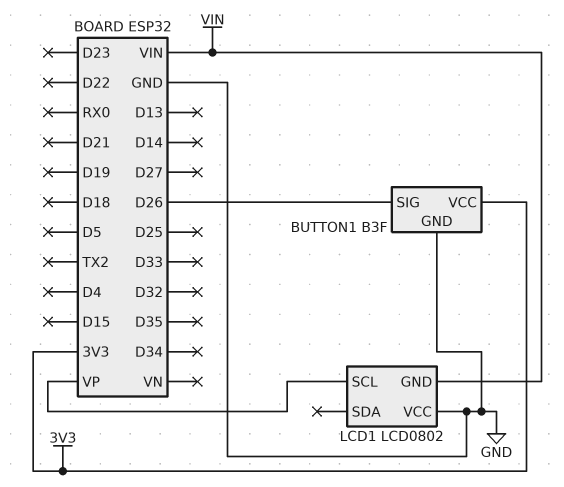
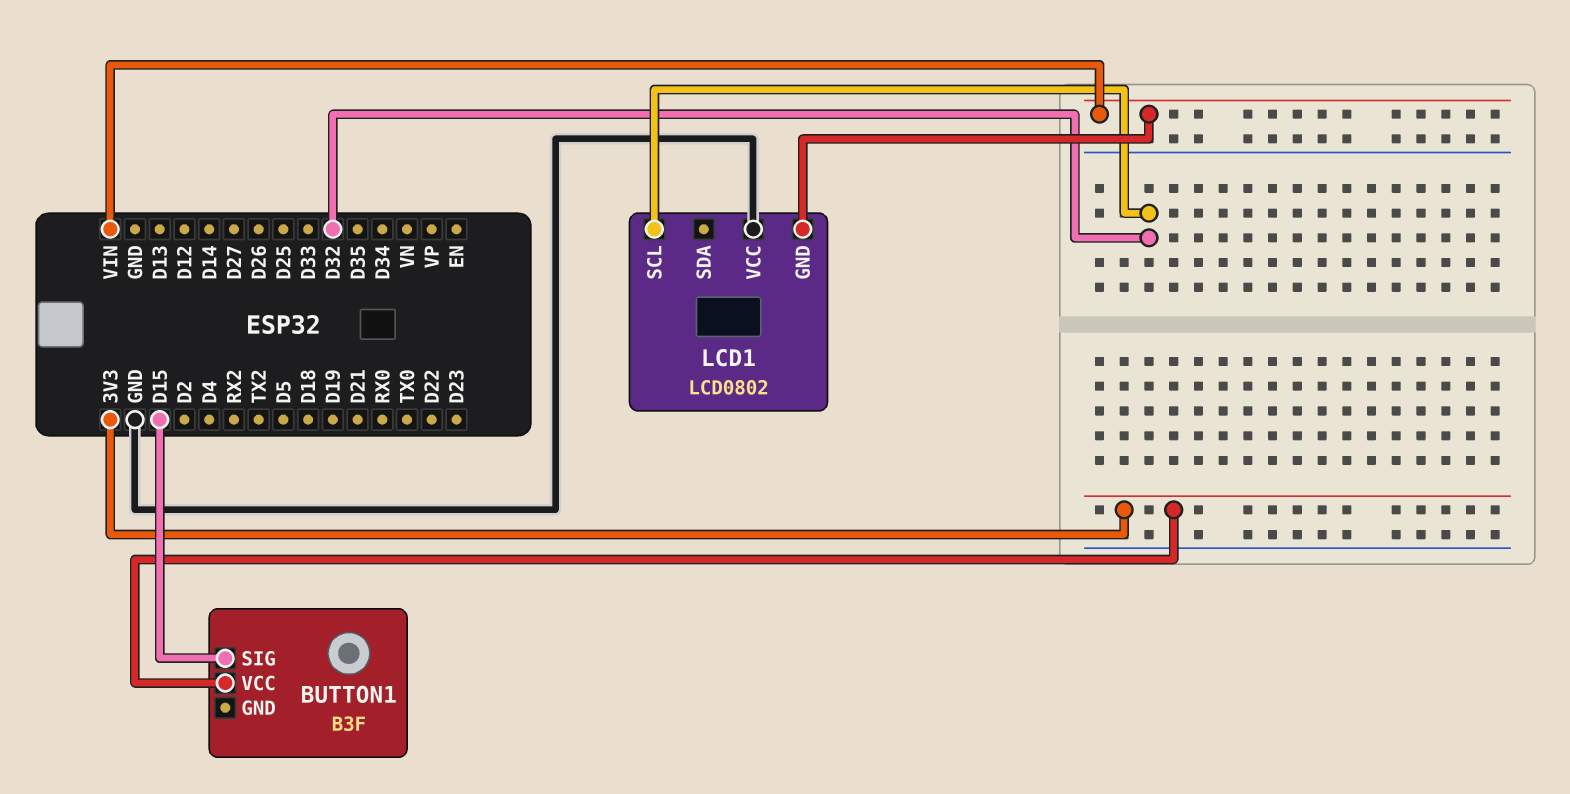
BUTTON1 pin GND: GND -> none
BUTTON1 pin SIG: D26 -> D15
LCD1 pin SCL: VP -> D32

